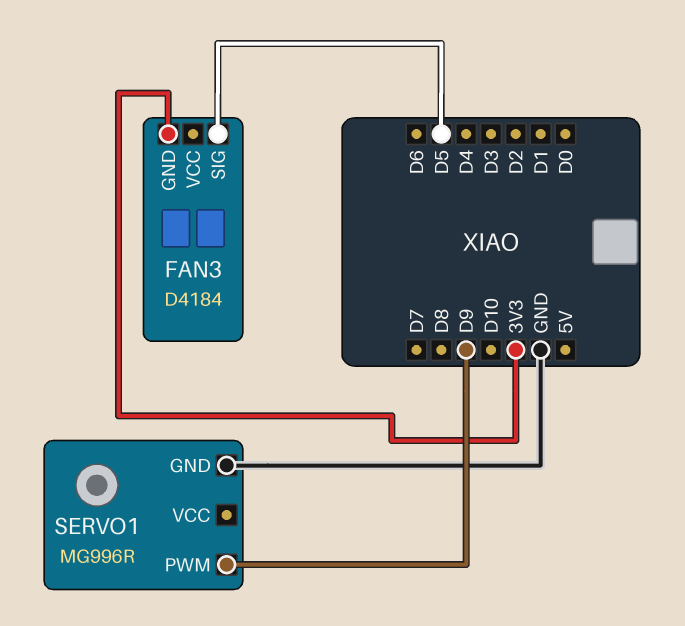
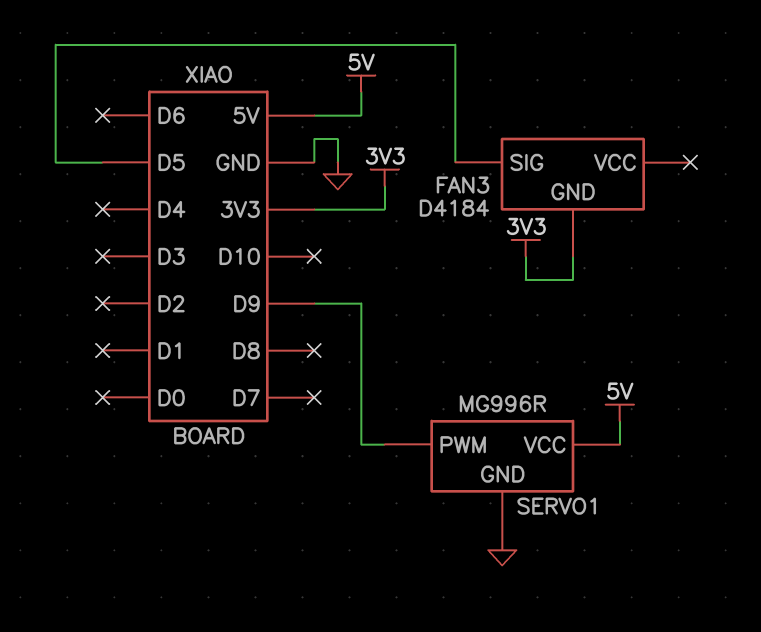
SERVO1 pin VCC: none -> 5V

